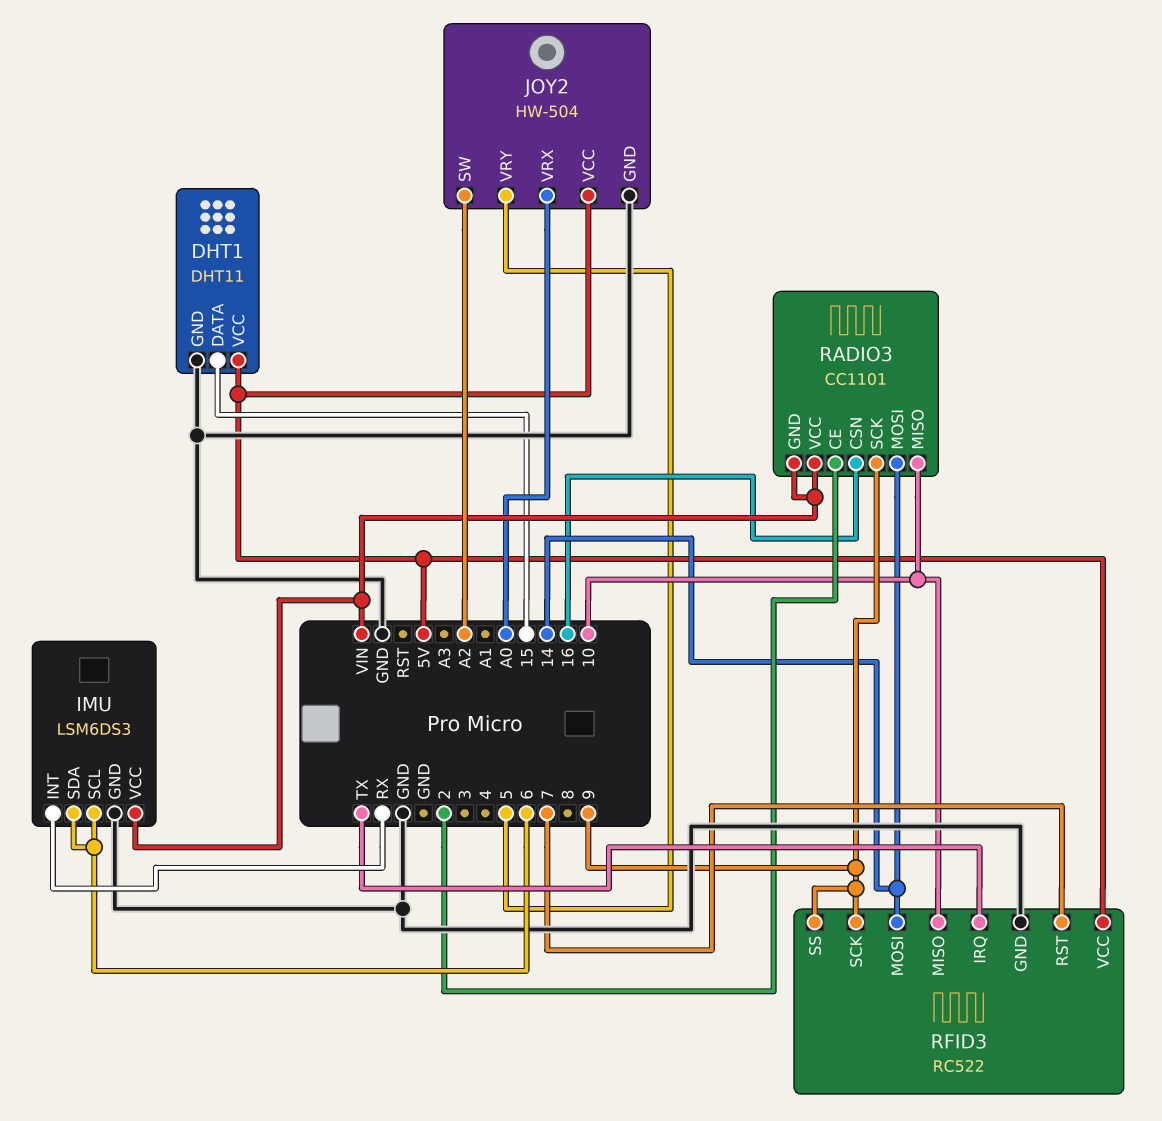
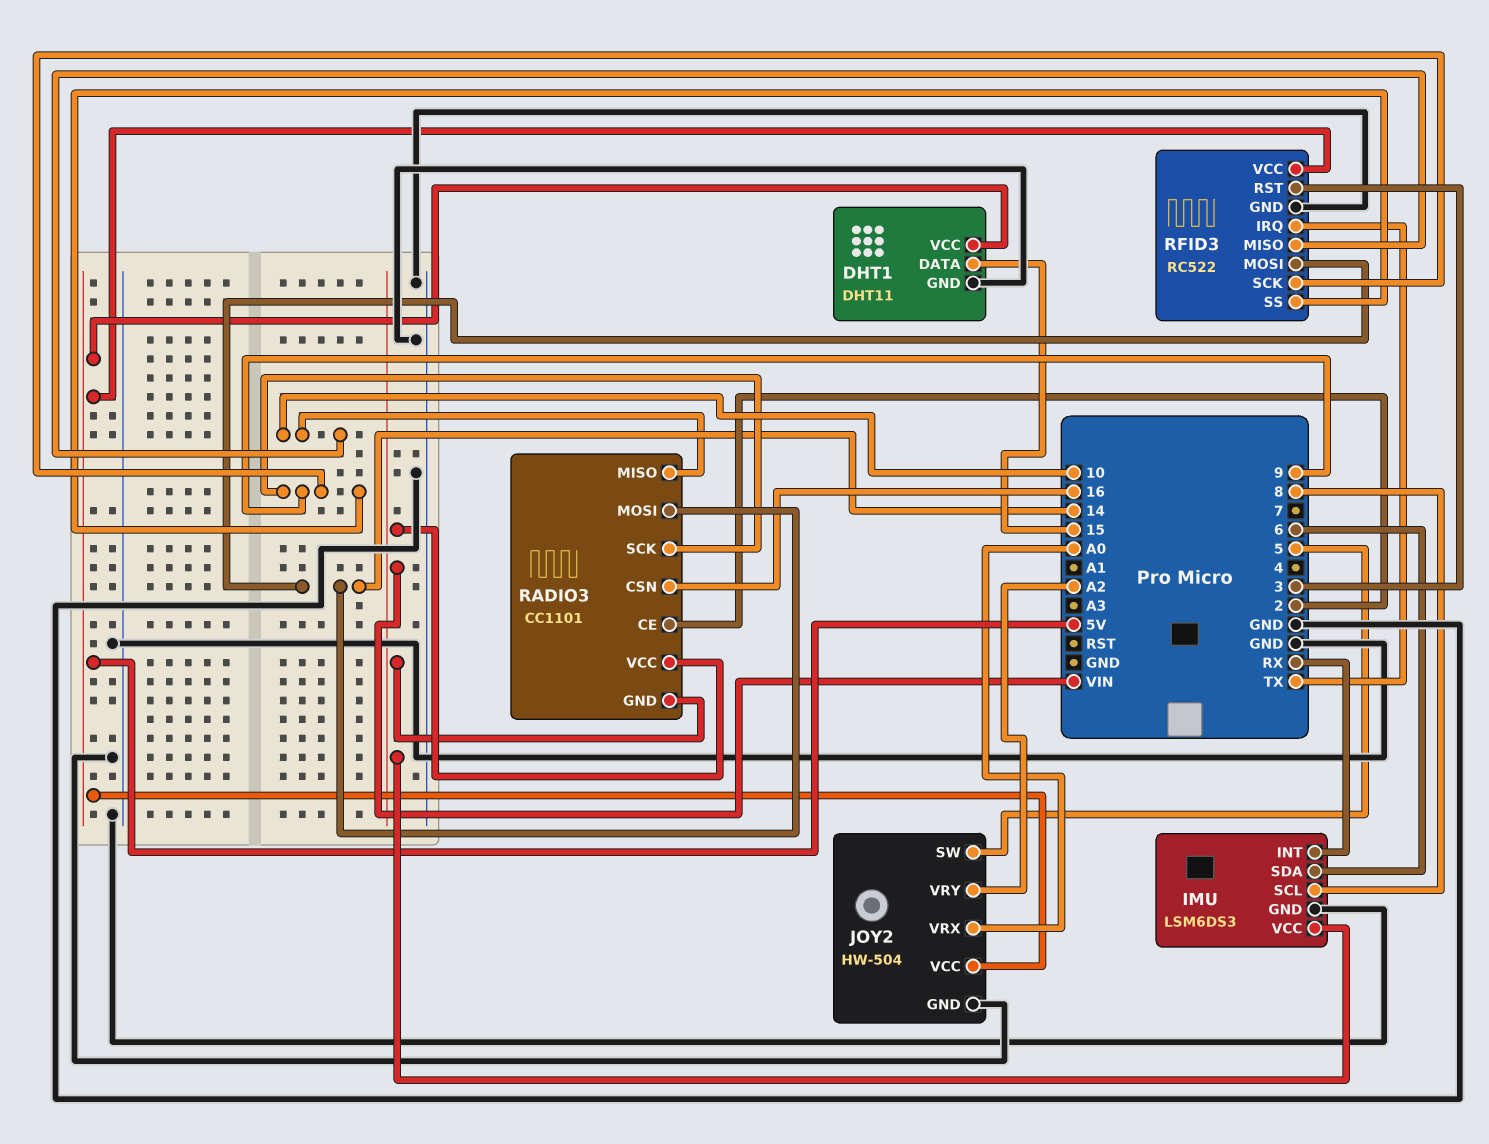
IMU pin SCL: 6 -> 8
JOY2 pin SW: A2 -> 5
JOY2 pin VRY: 5 -> A2
RFID3 pin RST: 7 -> 3

